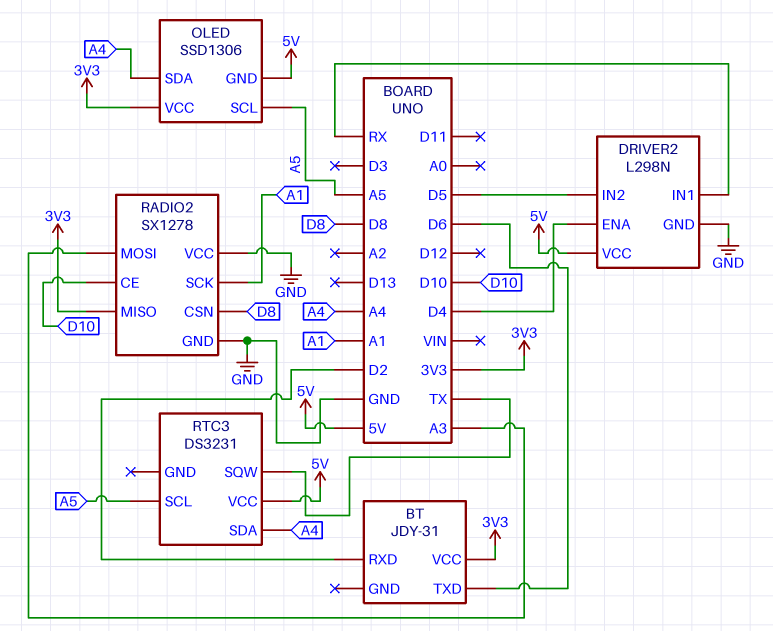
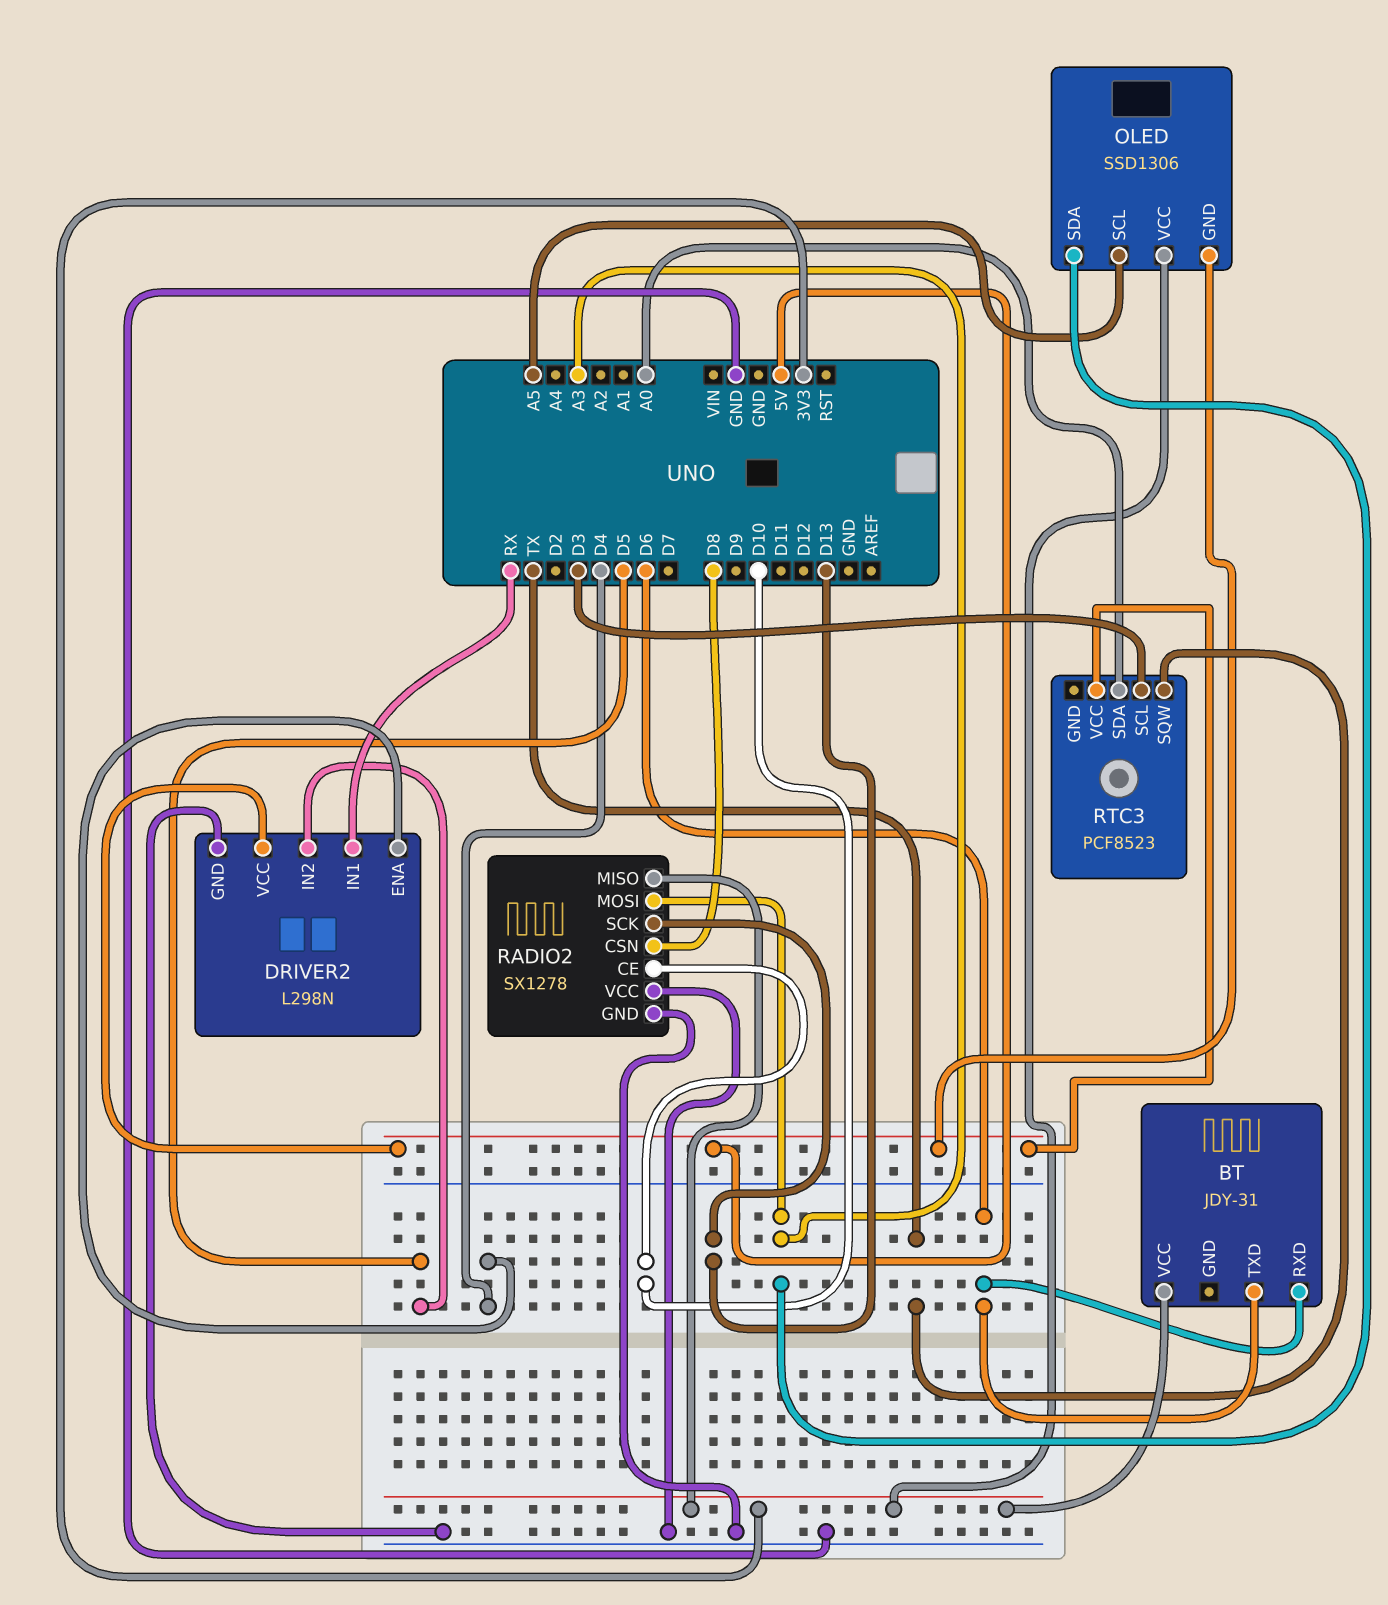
BT pin RXD: D2 -> D6
OLED pin SDA: A4 -> A3
RADIO2 pin SCK: A1 -> D13
RTC3: DS3231 -> PCF8523
RTC3 pin SCL: A5 -> D3
RTC3 pin SDA: A4 -> A0

